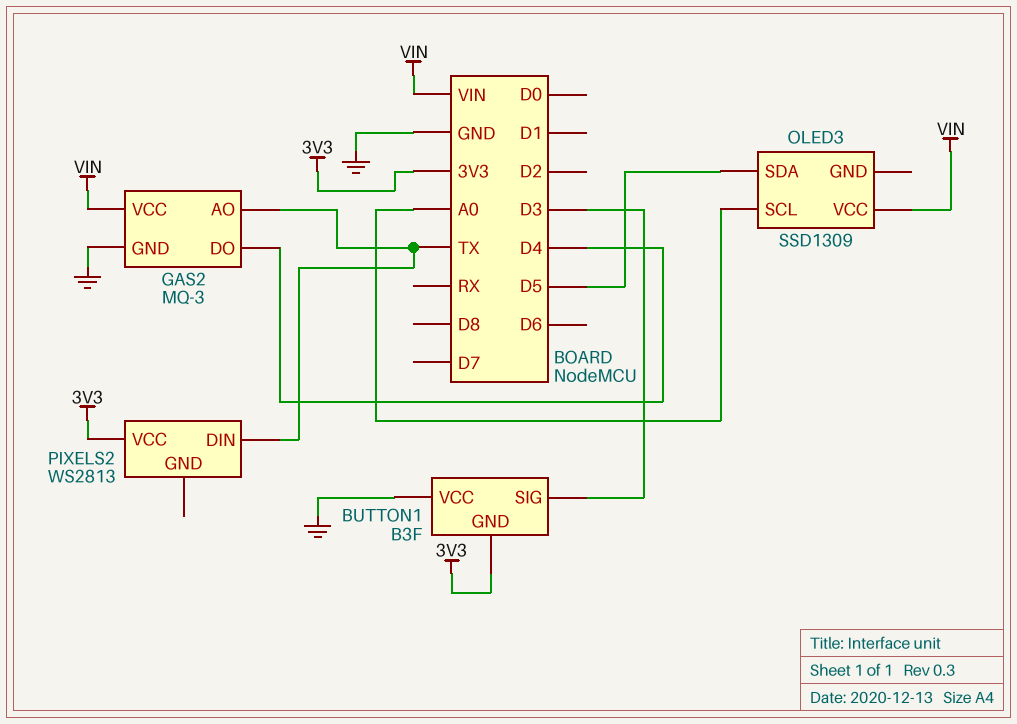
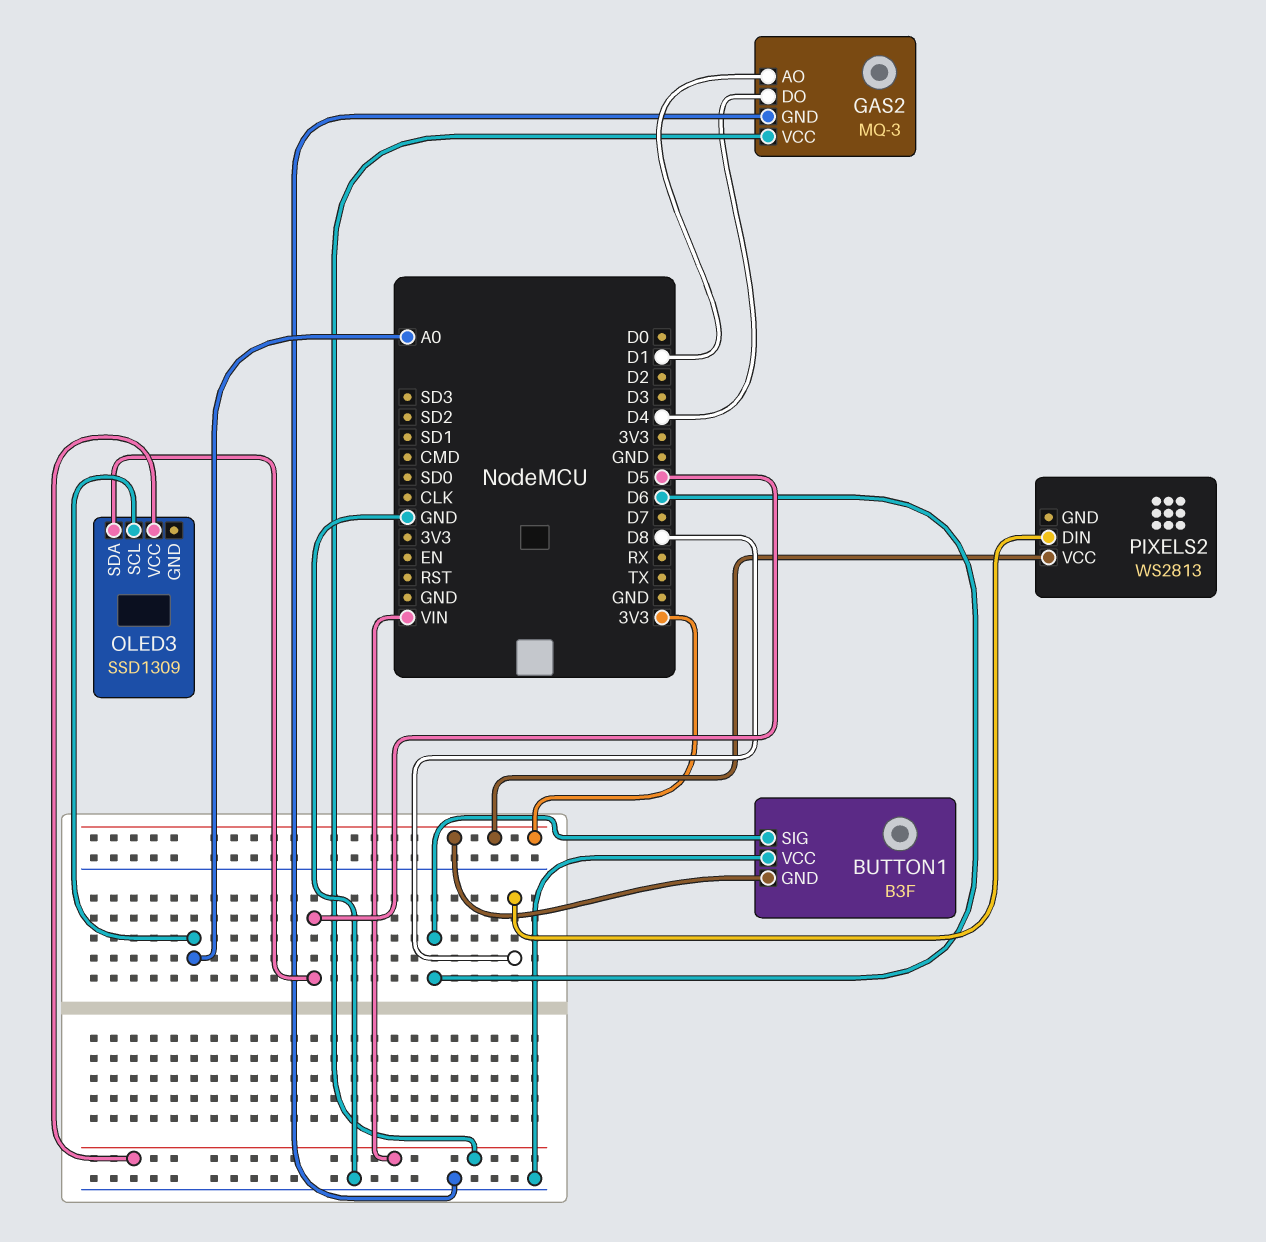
BUTTON1 pin SIG: D3 -> D6
GAS2 pin AO: TX -> D1
PIXELS2 pin DIN: TX -> D8

